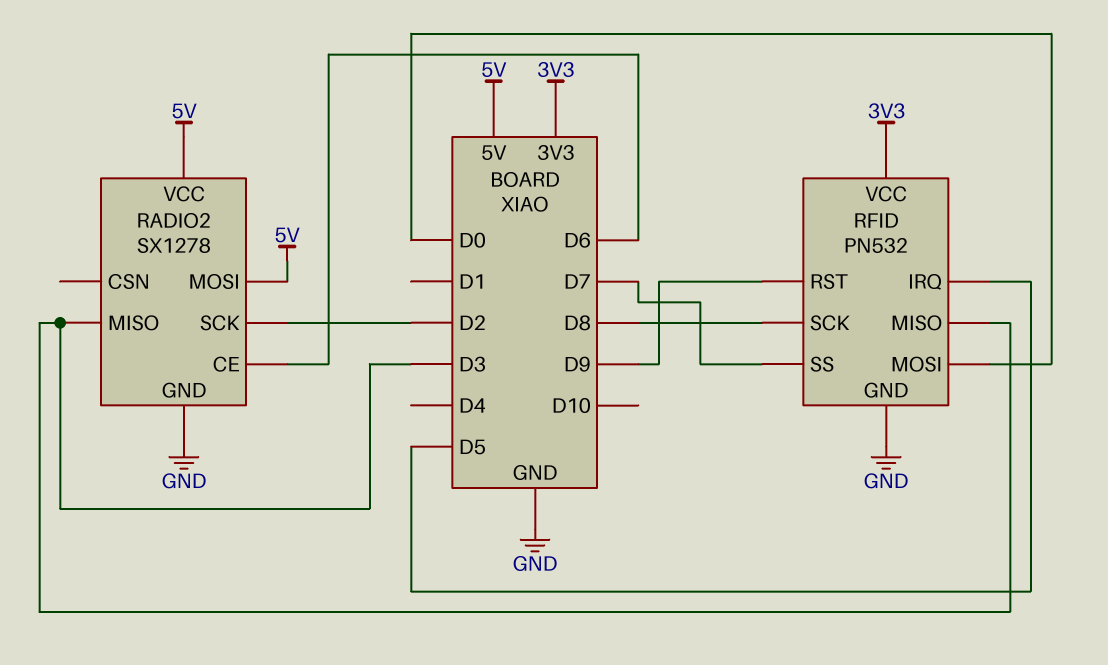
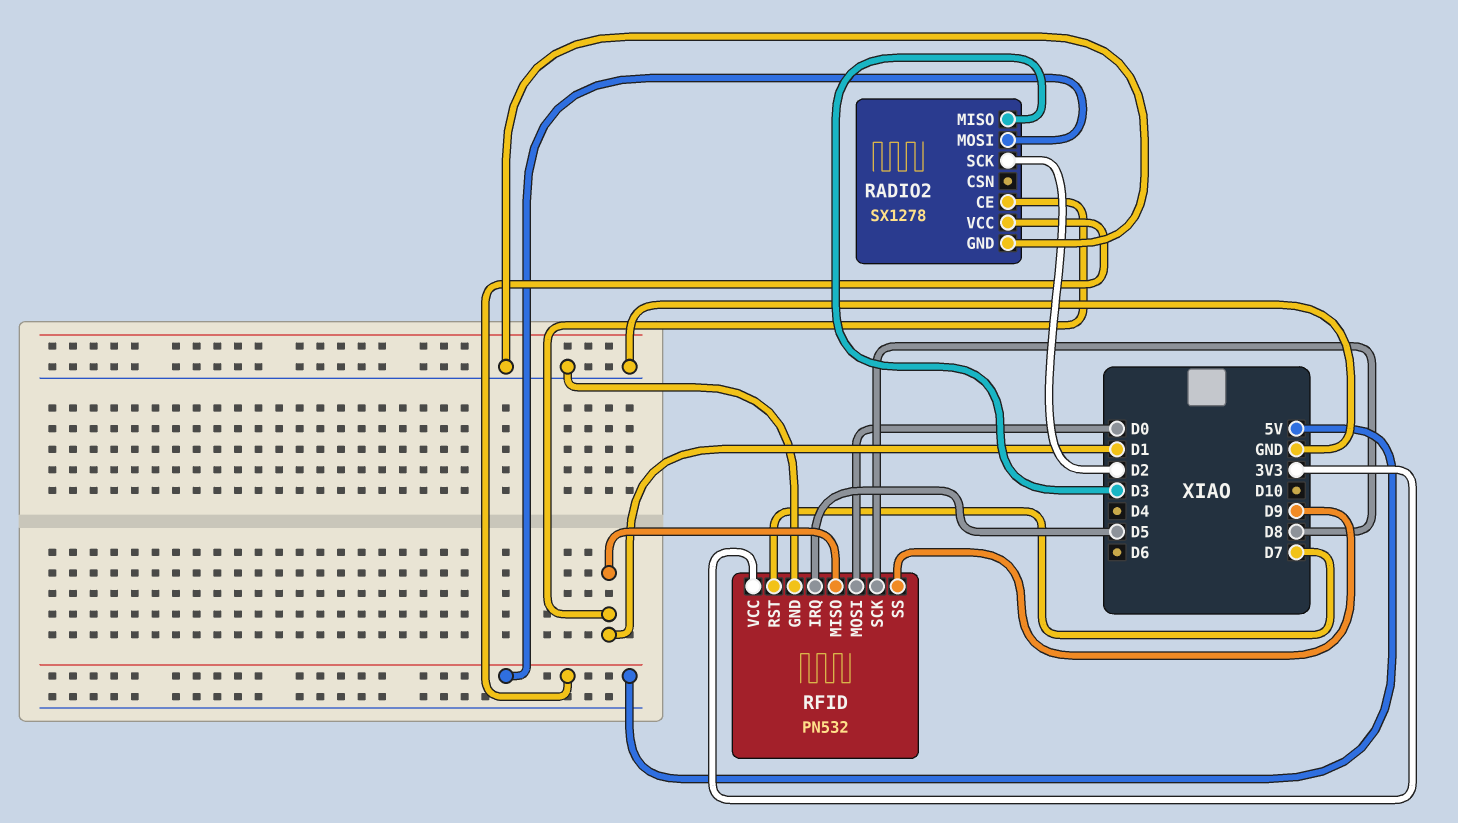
RADIO2 pin CE: D6 -> D1
RFID pin MISO: D3 -> D1
RFID pin RST: D9 -> D7
RFID pin SS: D7 -> D9

